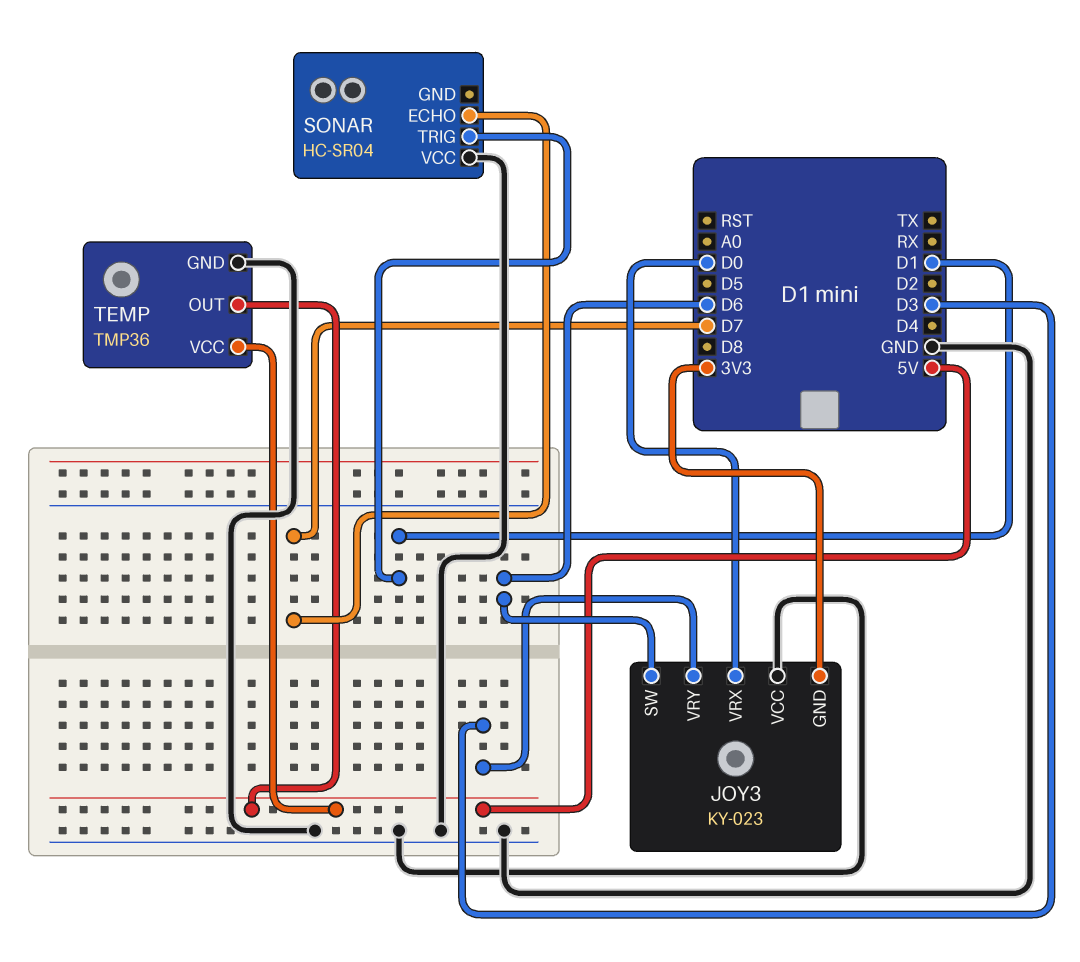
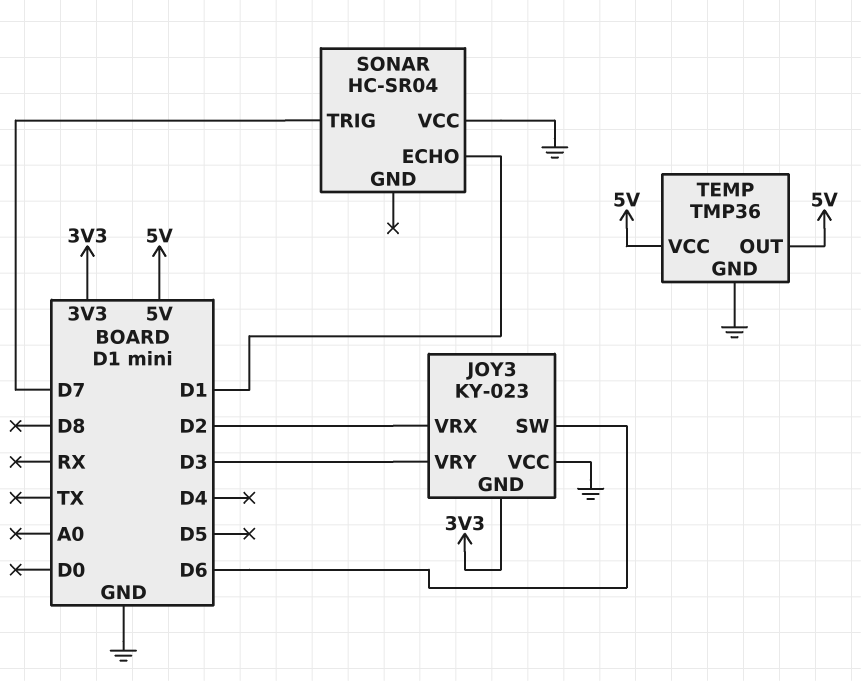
JOY3 pin VRX: D0 -> D2
SONAR pin ECHO: D7 -> D1
SONAR pin TRIG: D1 -> D7

